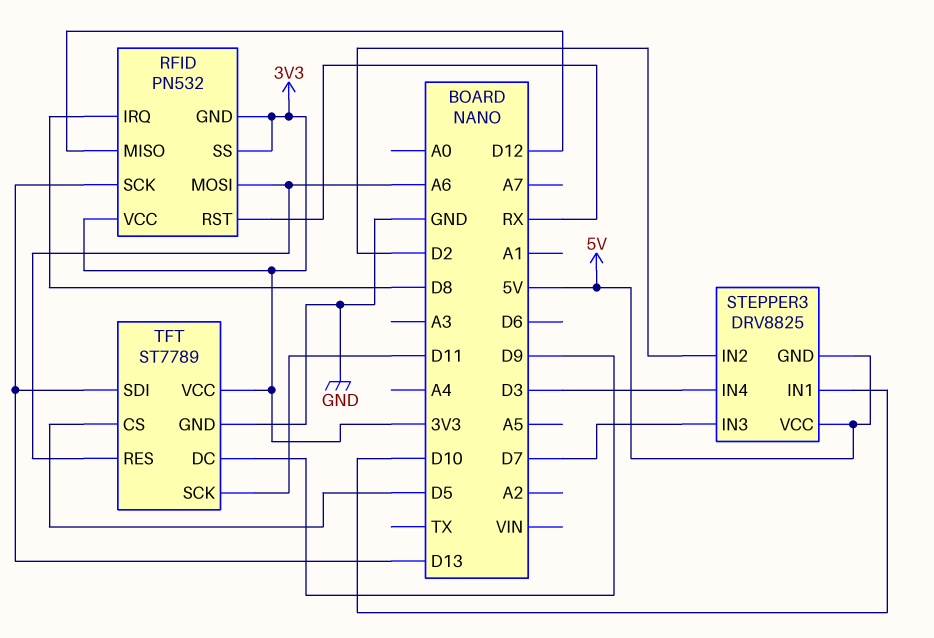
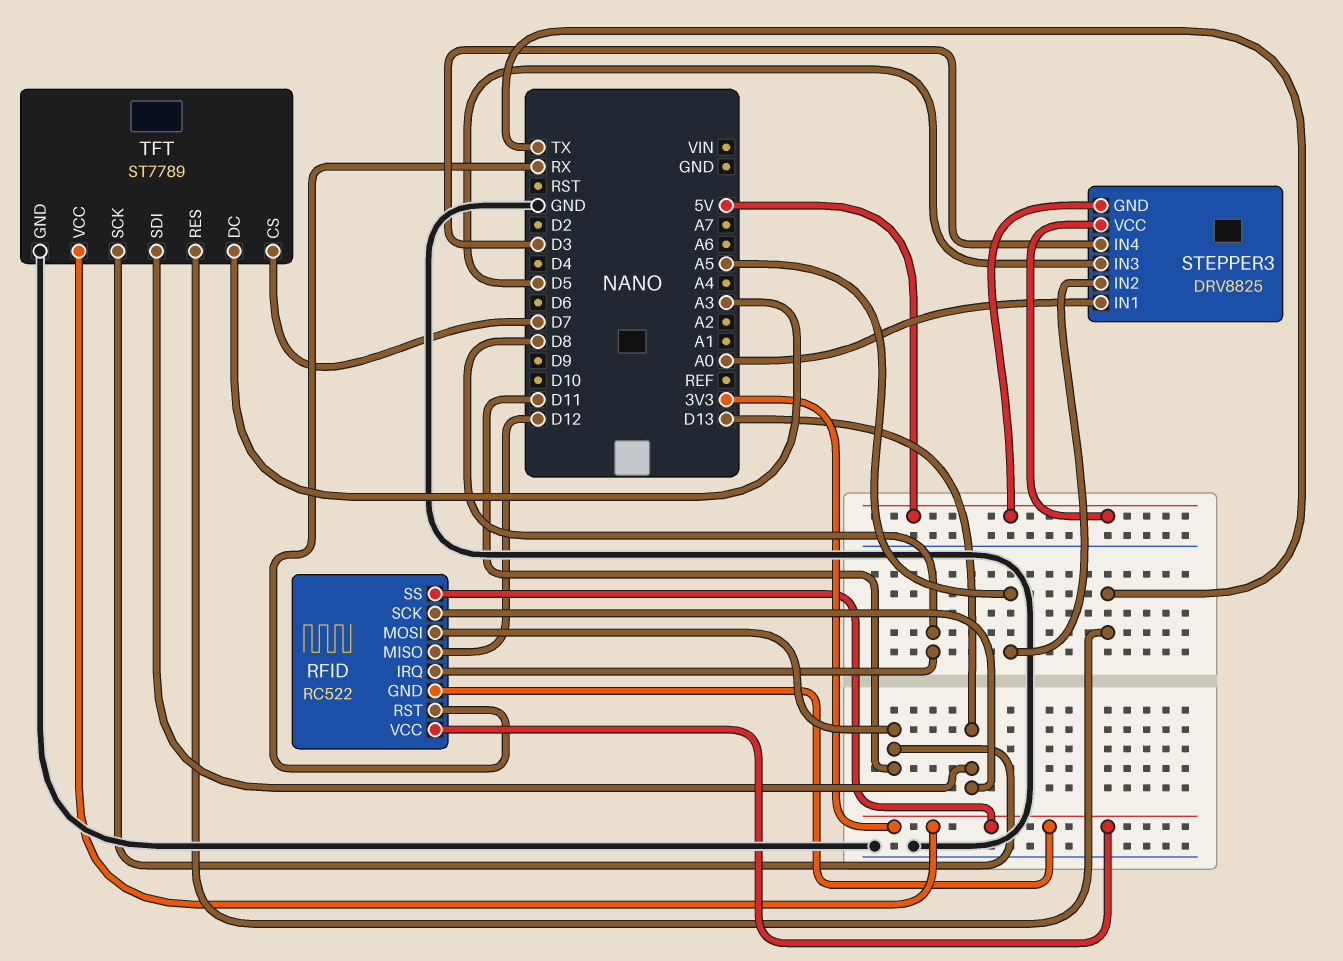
RFID: PN532 -> RC522
RFID pin MOSI: A6 -> D11
STEPPER3 pin IN1: D10 -> A0
STEPPER3 pin IN2: D2 -> A5
STEPPER3 pin IN3: D7 -> D5
TFT pin CS: D5 -> D7
TFT pin DC: D9 -> A3
TFT pin RES: A6 -> TX

